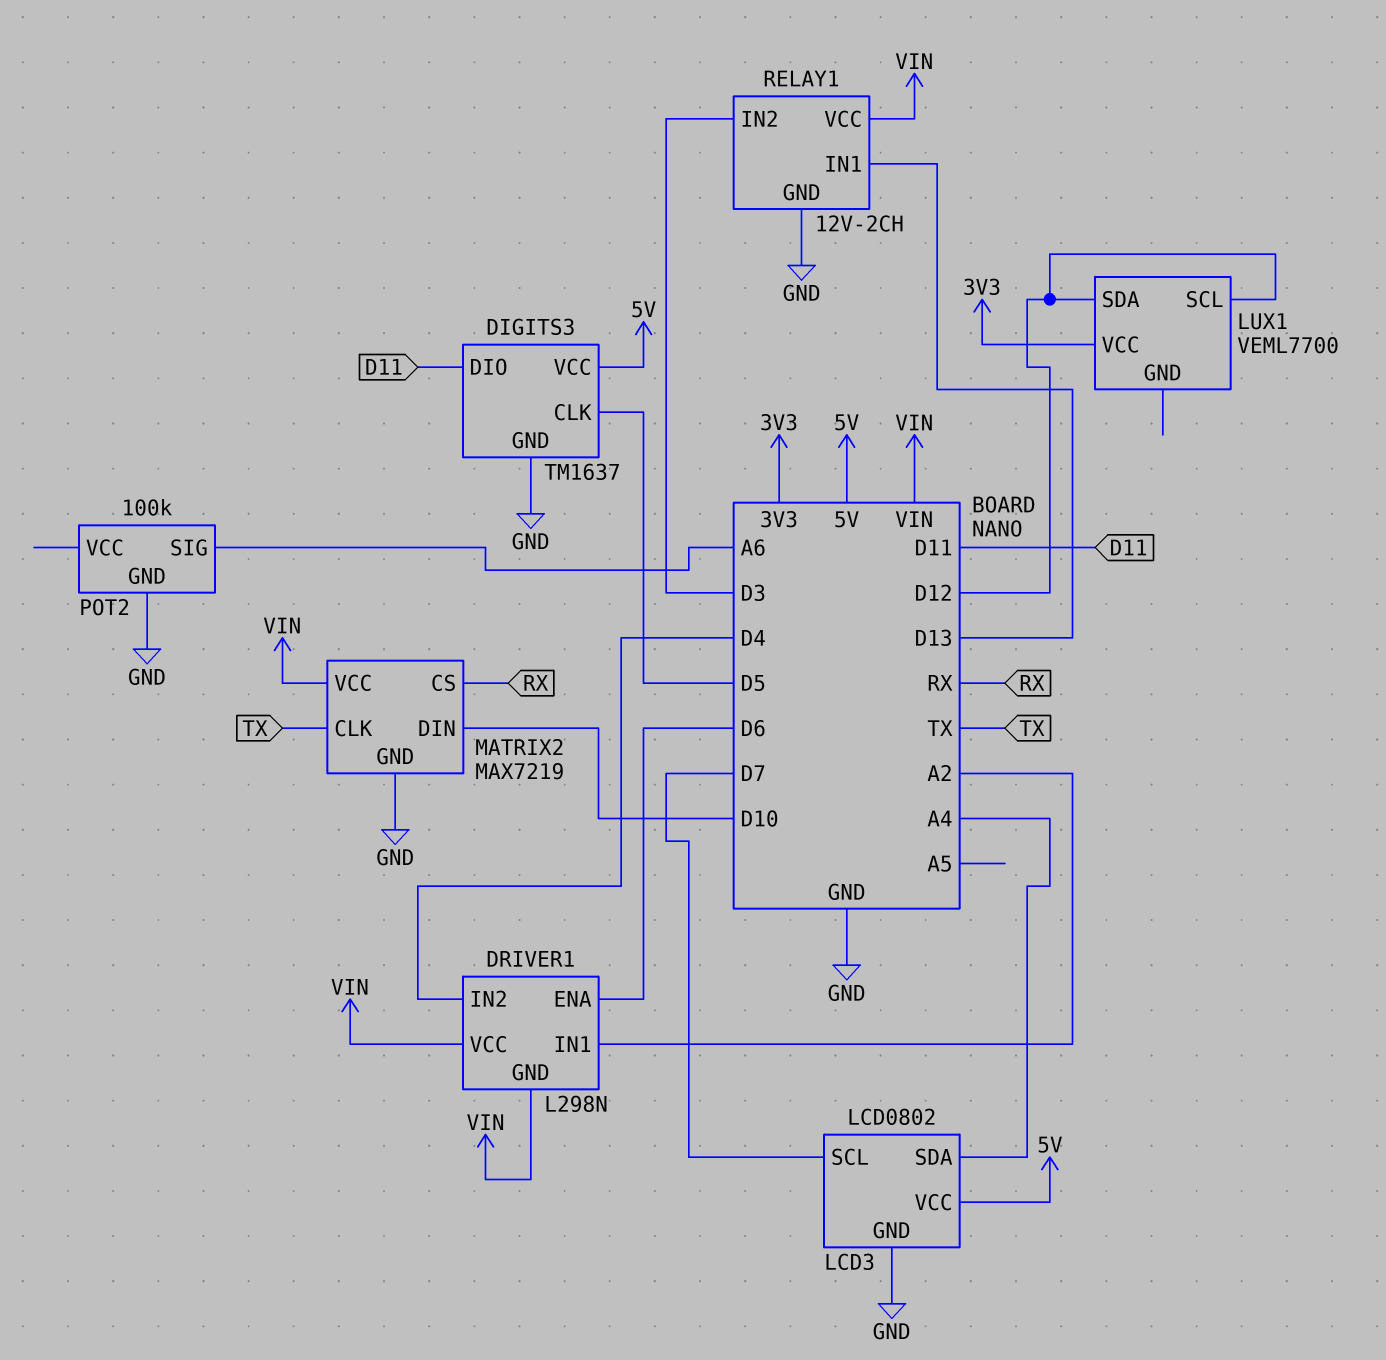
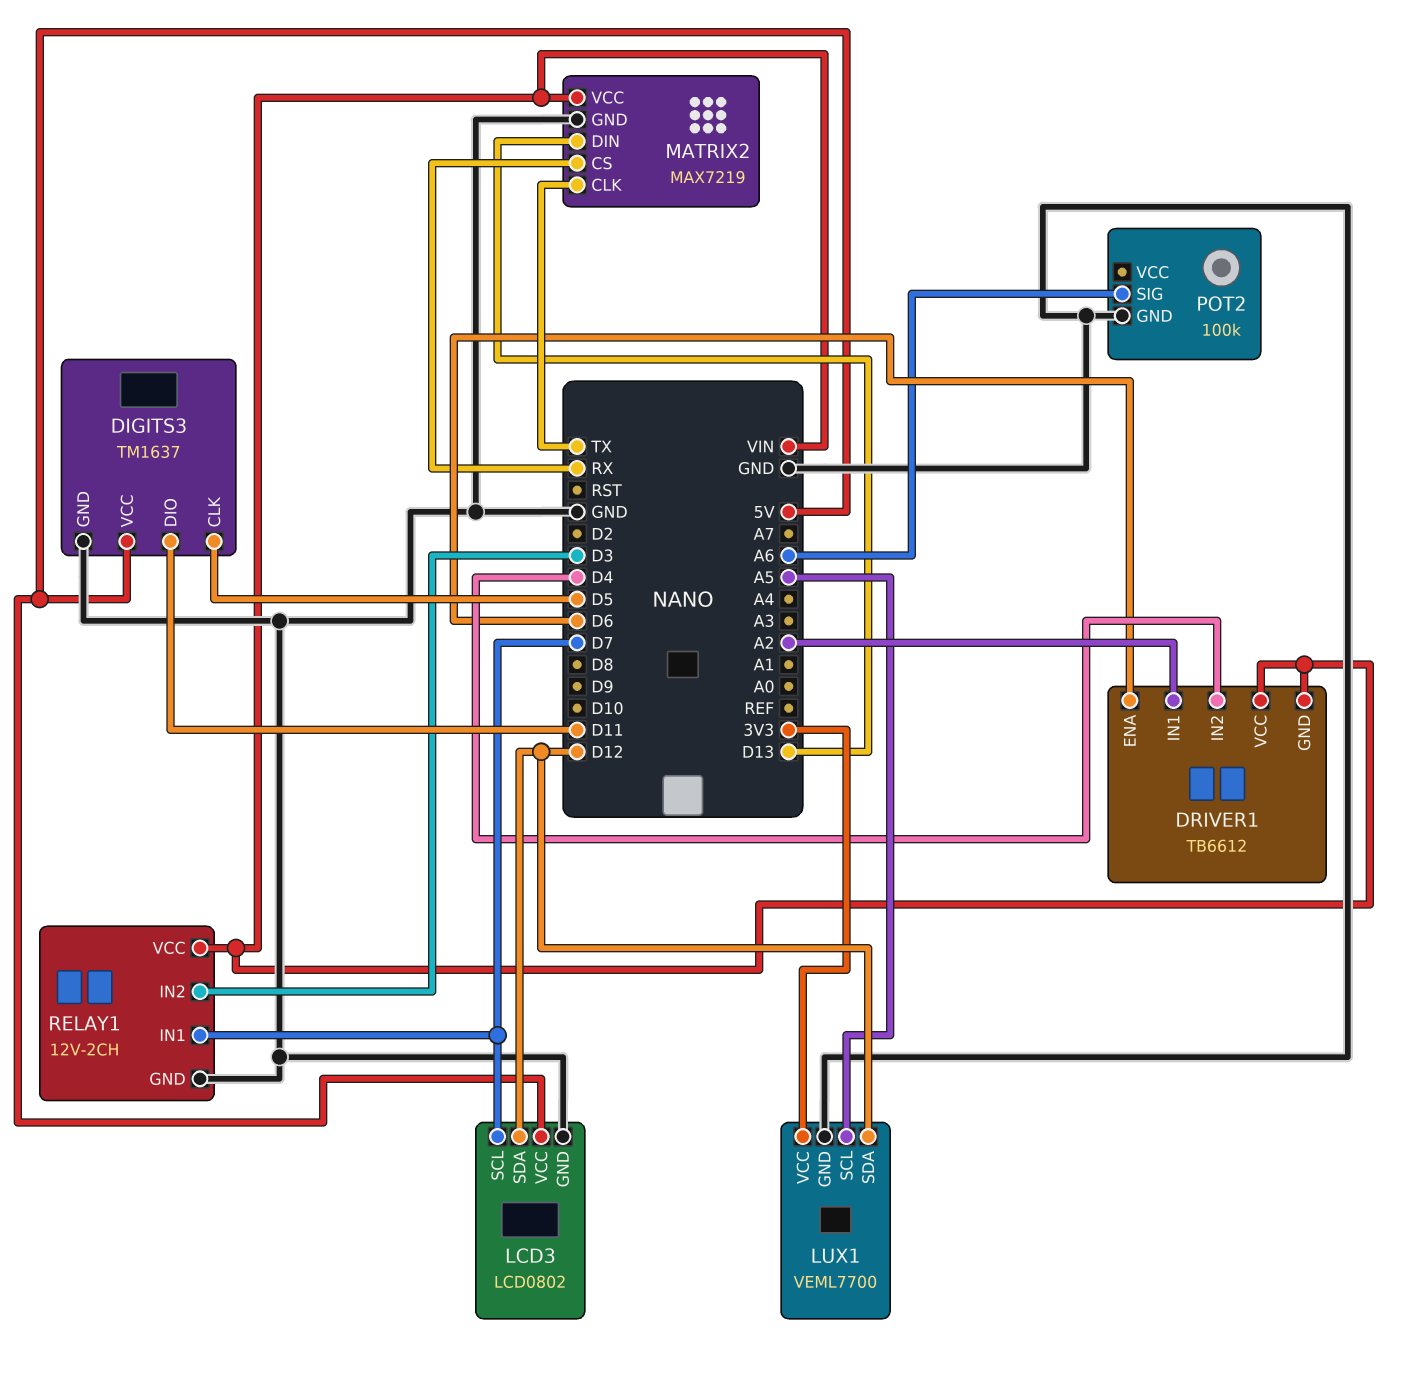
DRIVER1: L298N -> TB6612
LCD3 pin SDA: A4 -> D12
LUX1 pin GND: none -> GND
LUX1 pin SCL: D12 -> A5
MATRIX2 pin DIN: D10 -> D13
RELAY1 pin IN1: D13 -> D7

